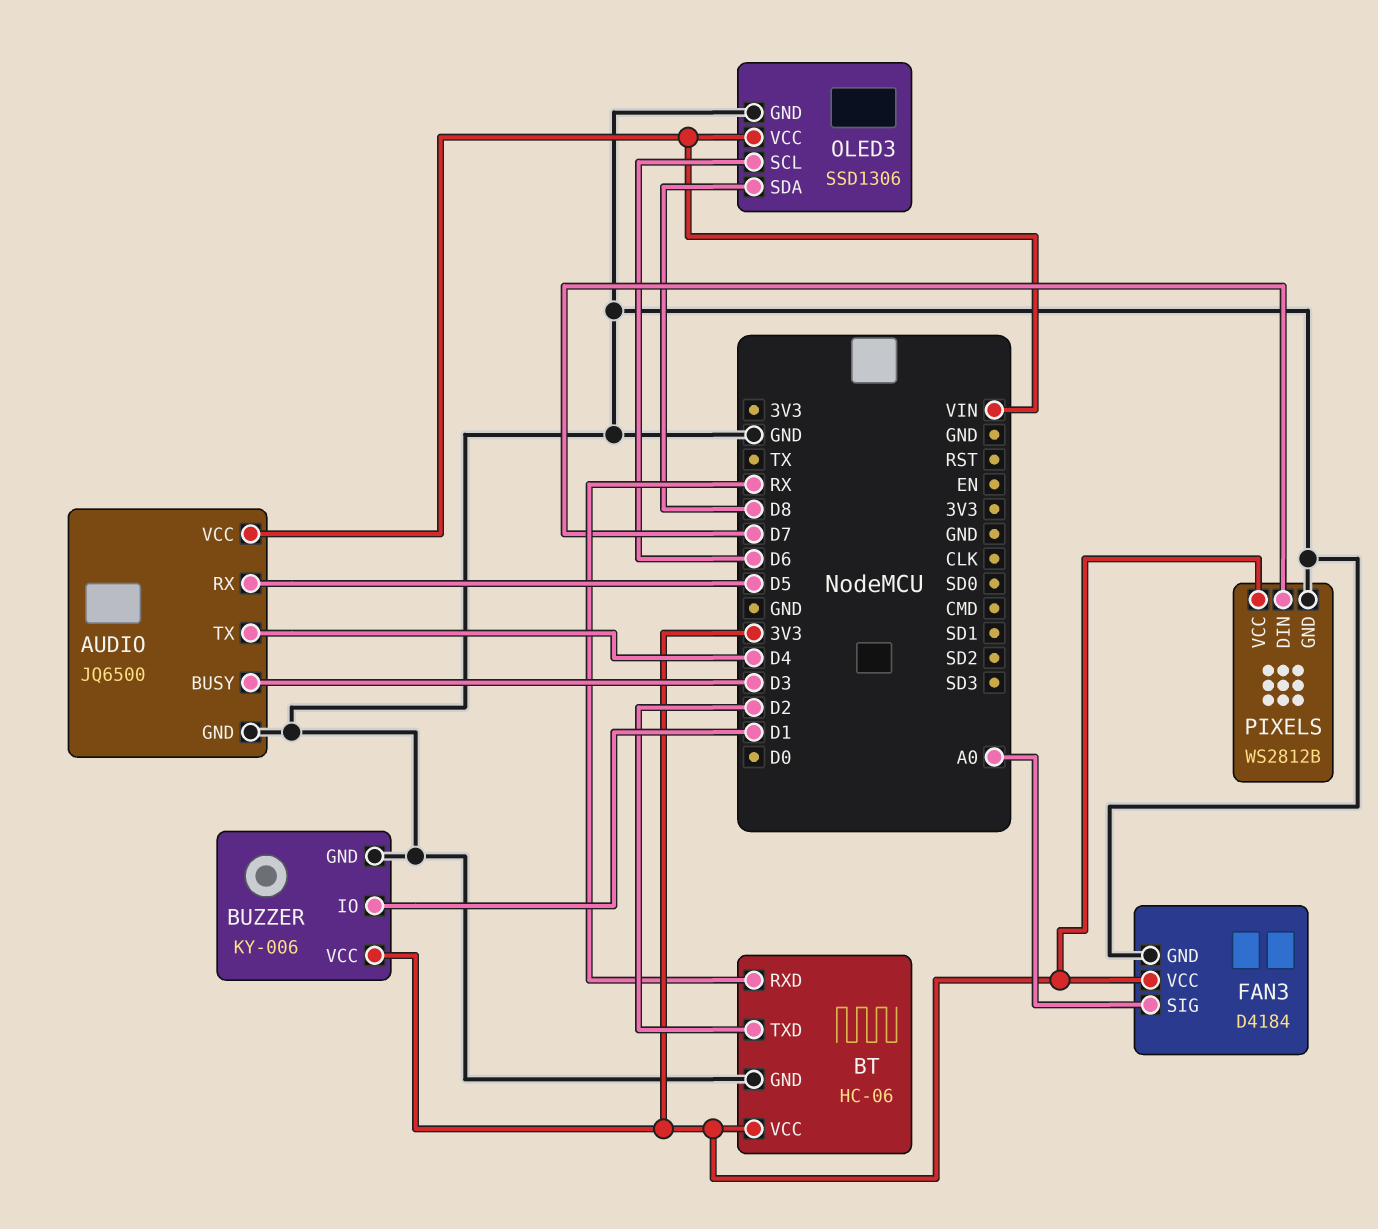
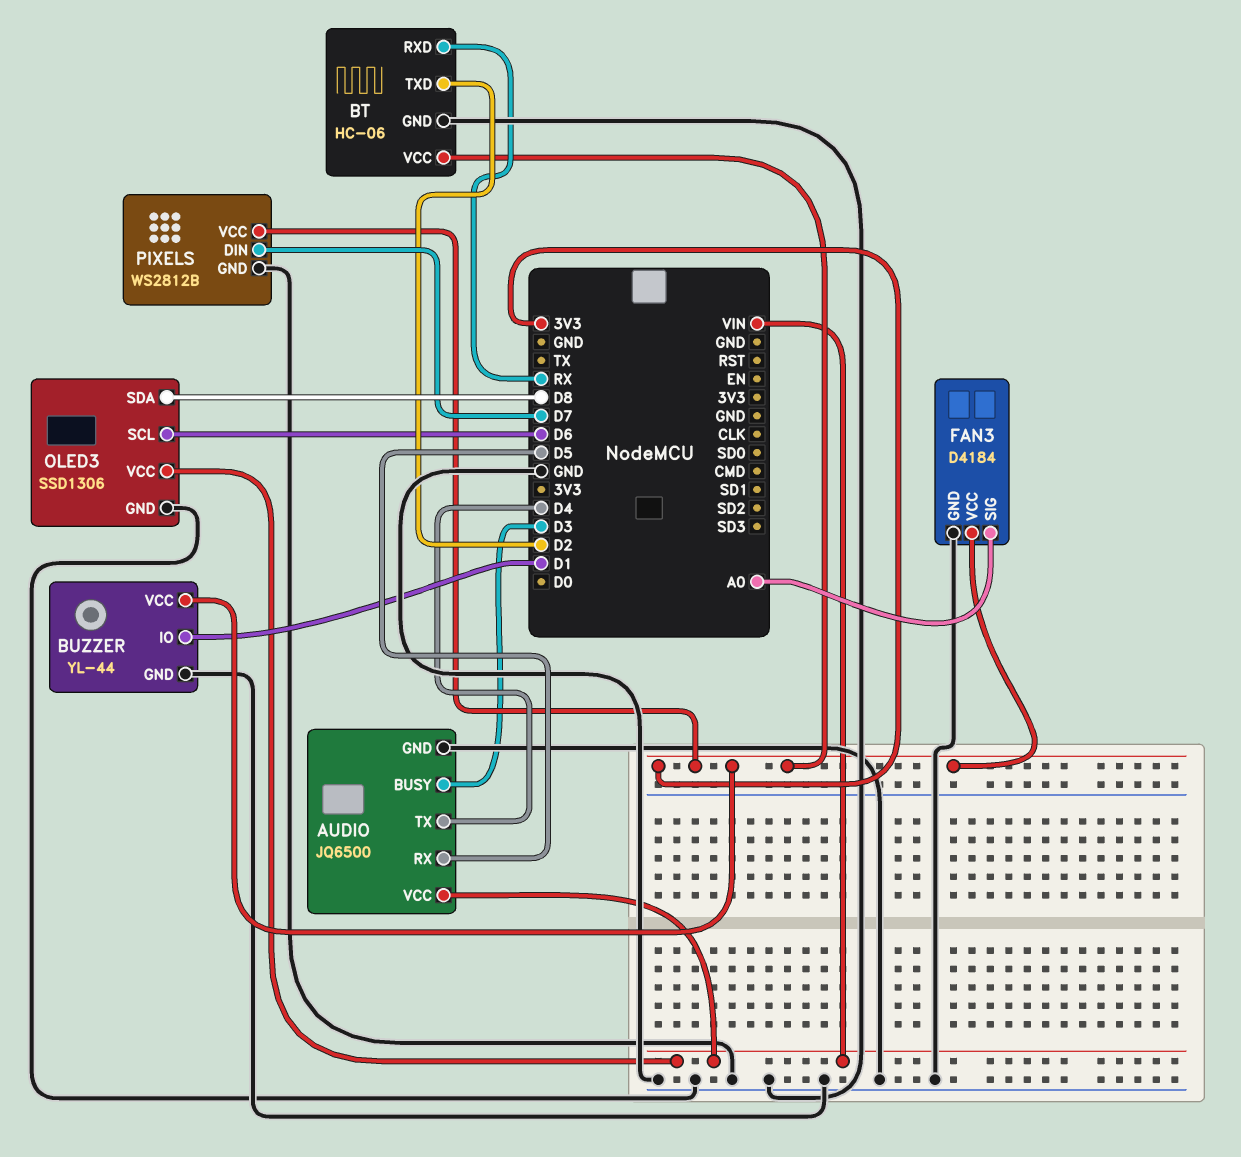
BUZZER: KY-006 -> YL-44

